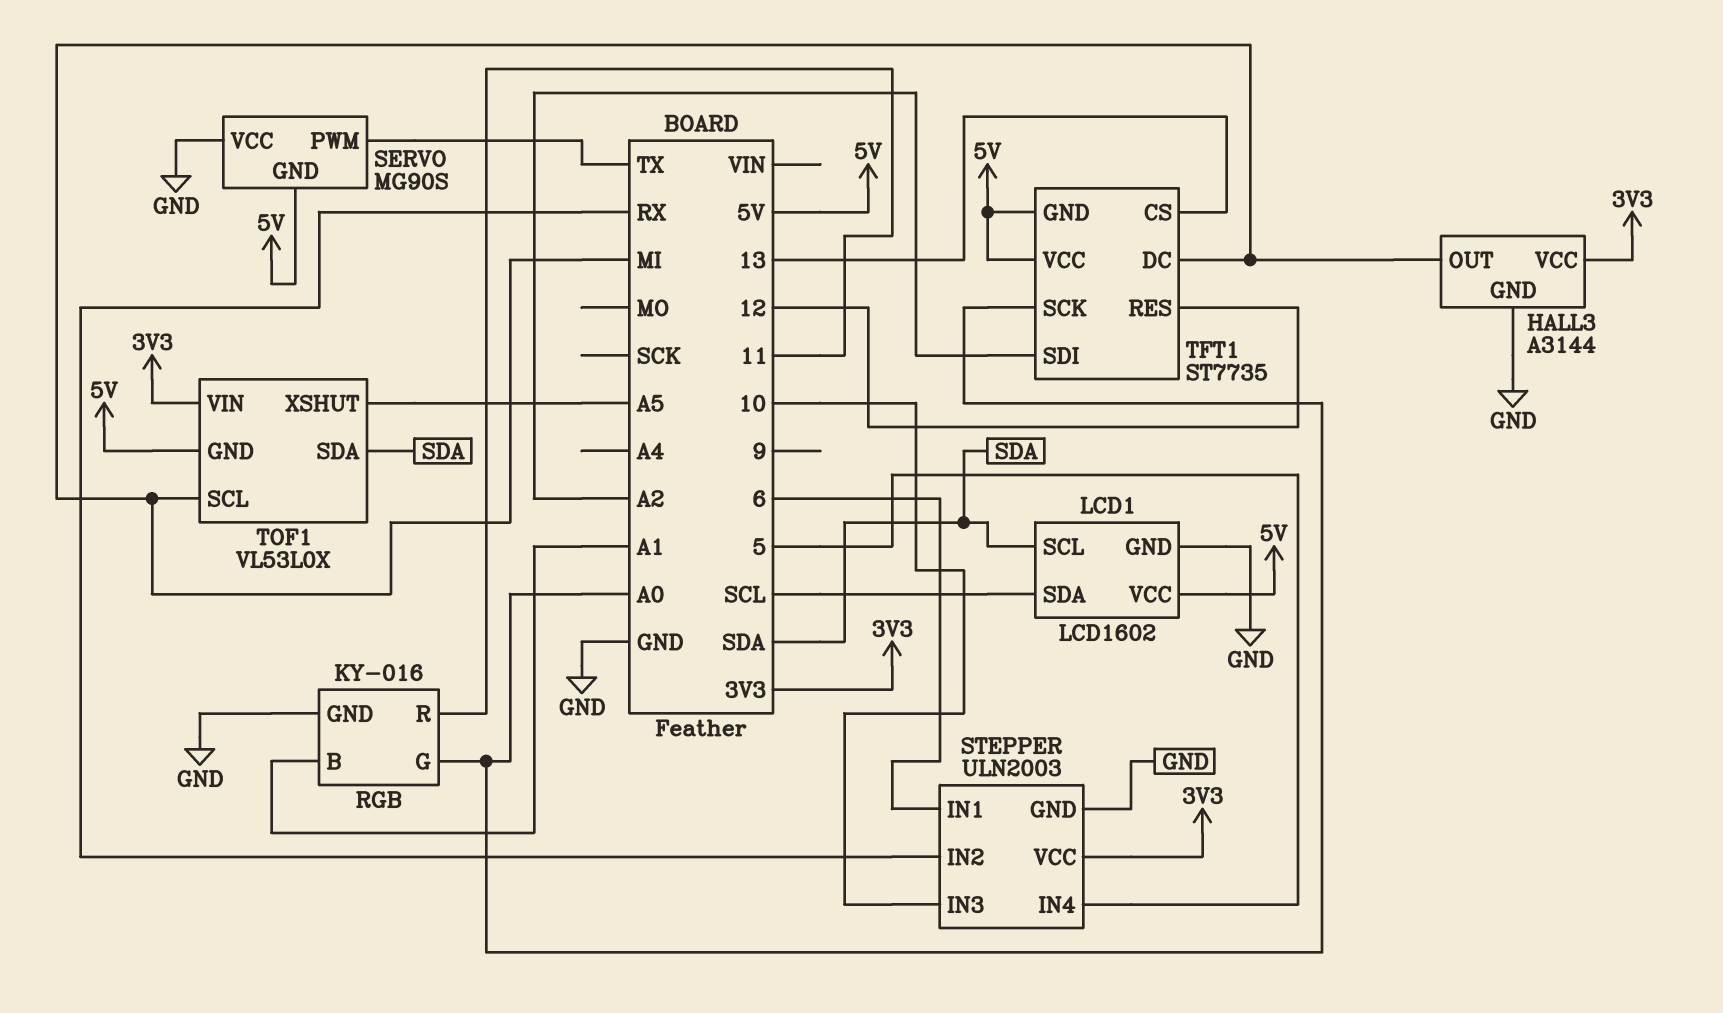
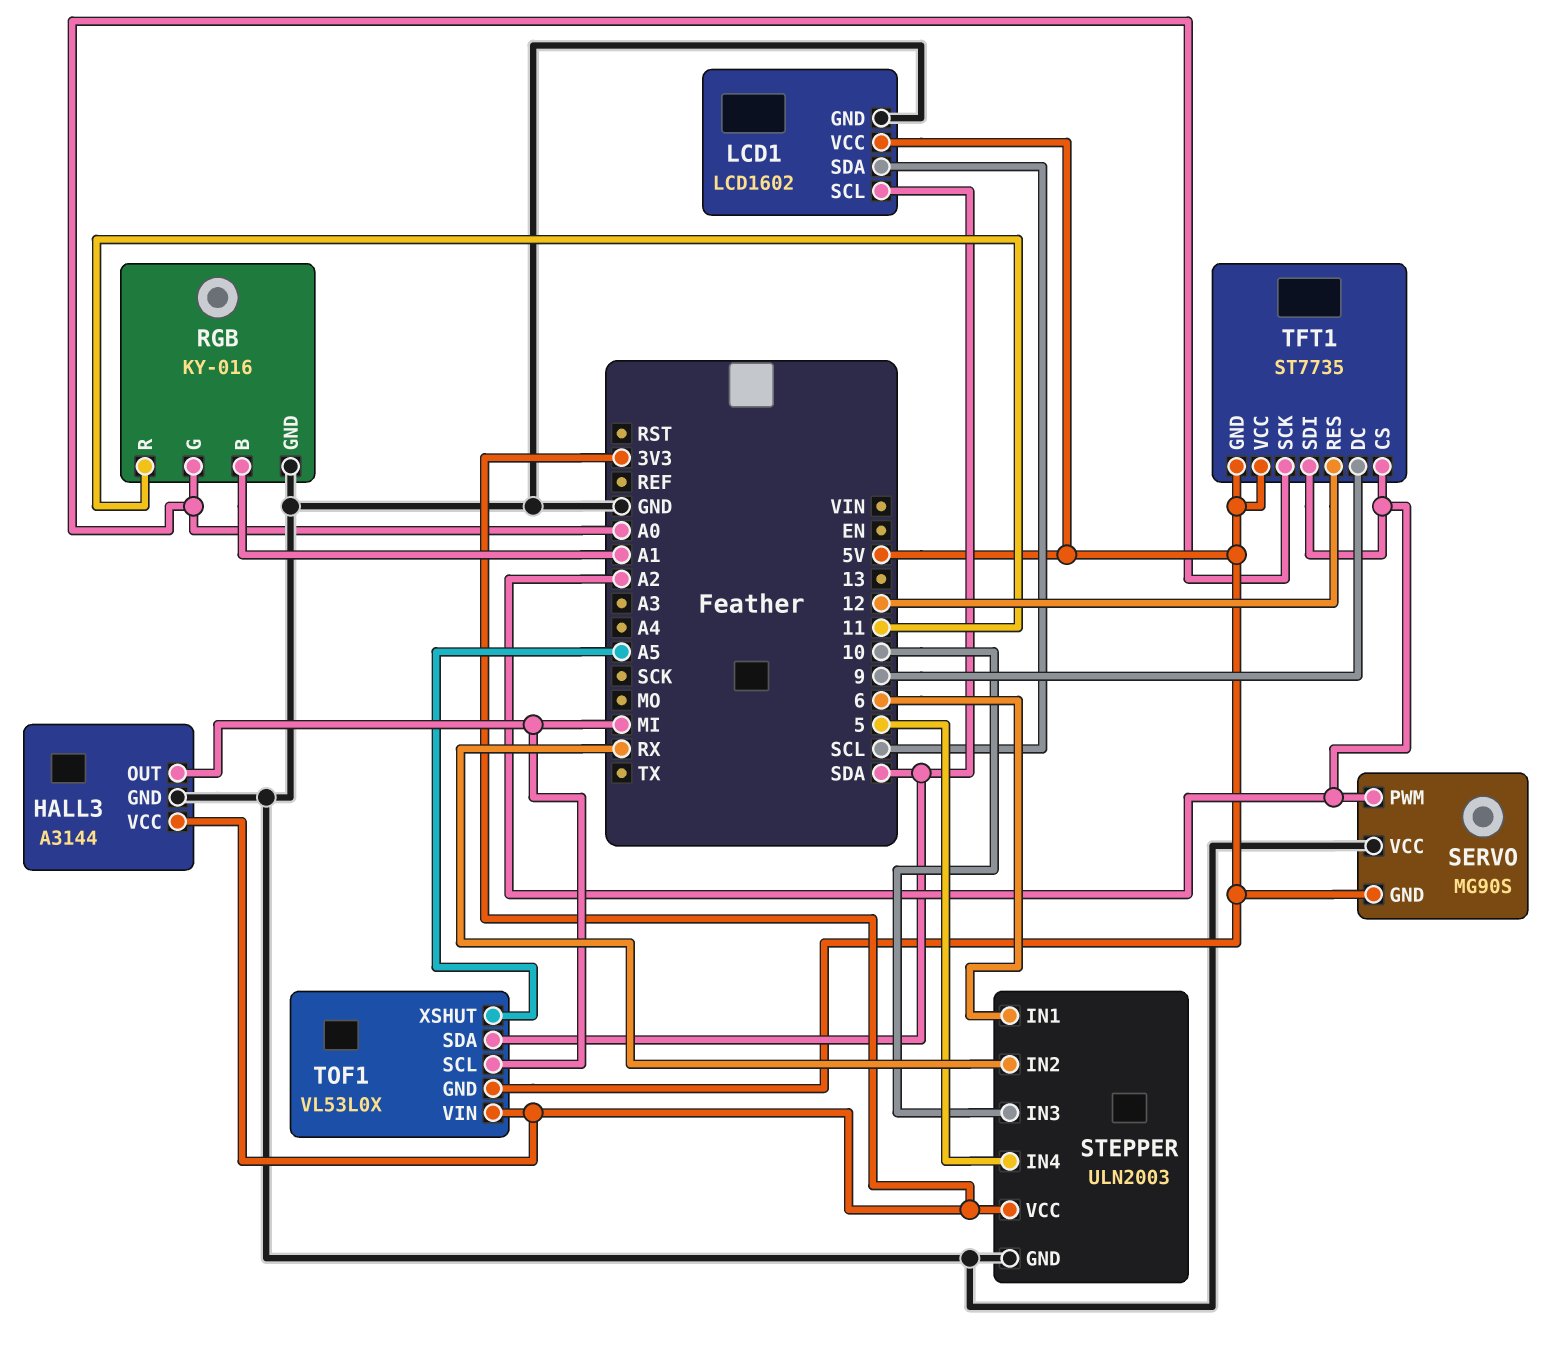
SERVO pin PWM: TX -> A2
TFT1 pin CS: 13 -> A2
TFT1 pin DC: MI -> 9

